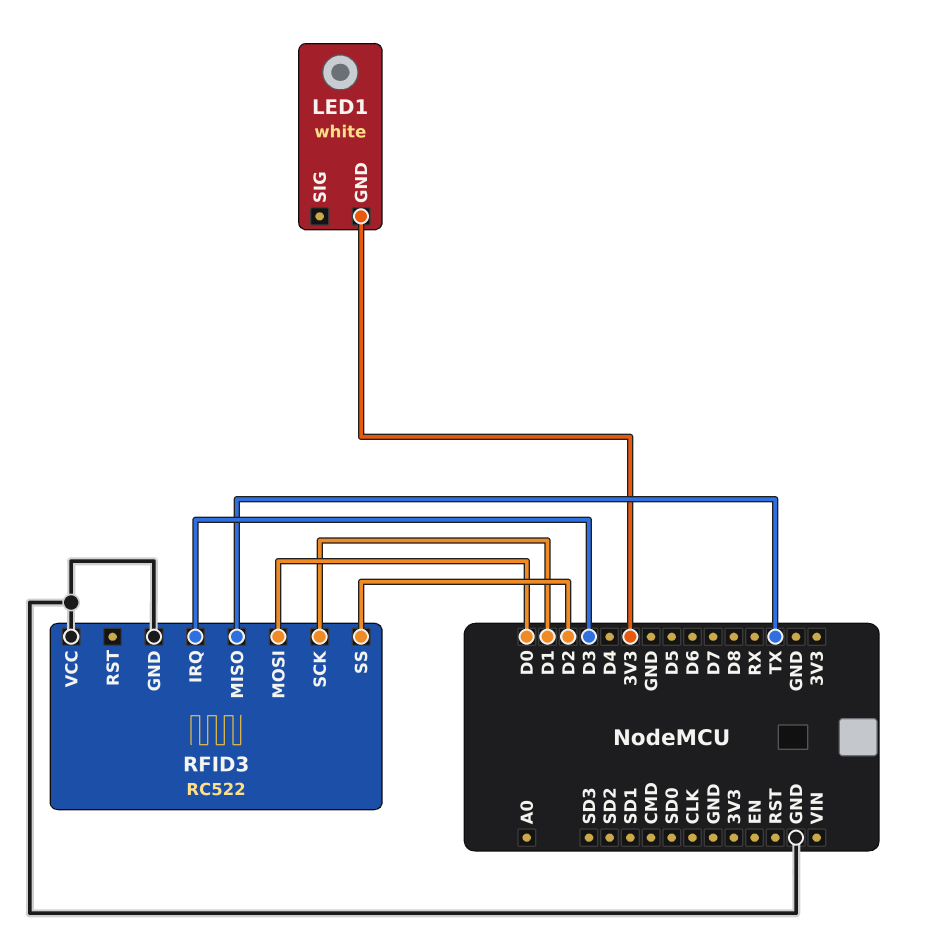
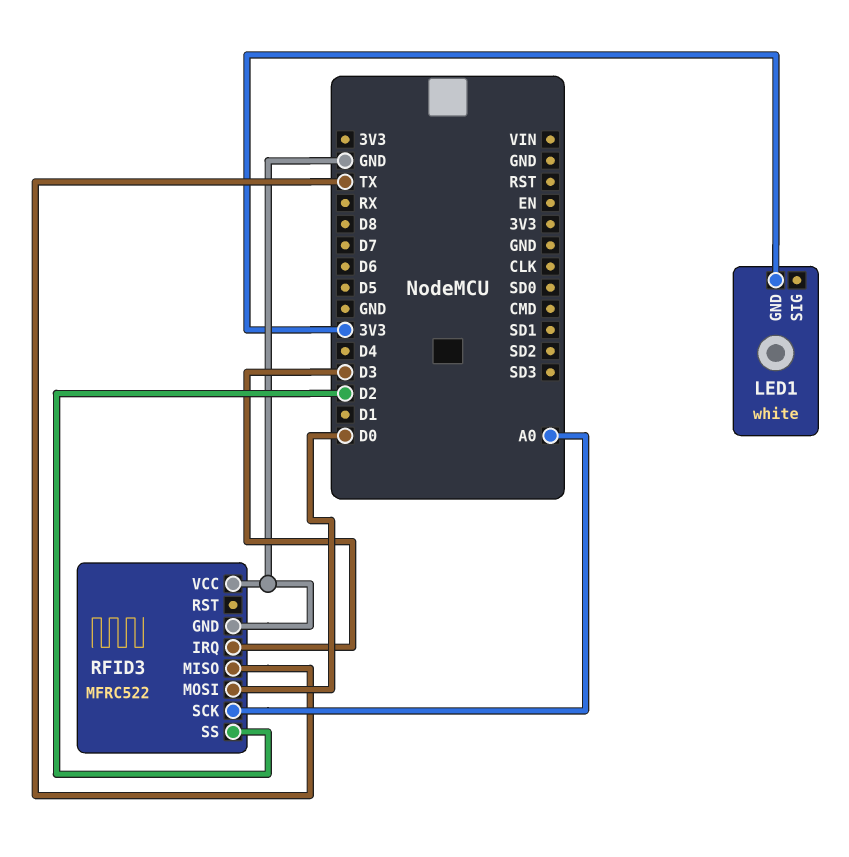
RFID3: RC522 -> MFRC522
RFID3 pin SCK: D1 -> A0

